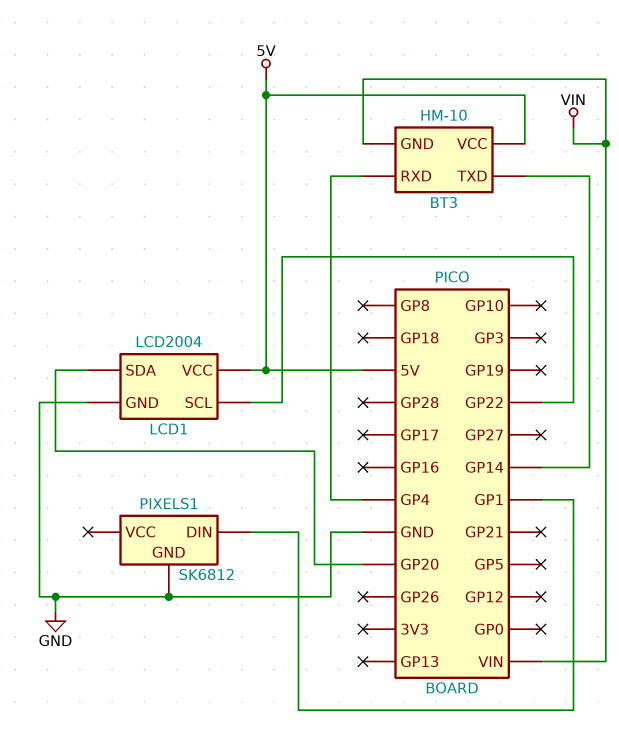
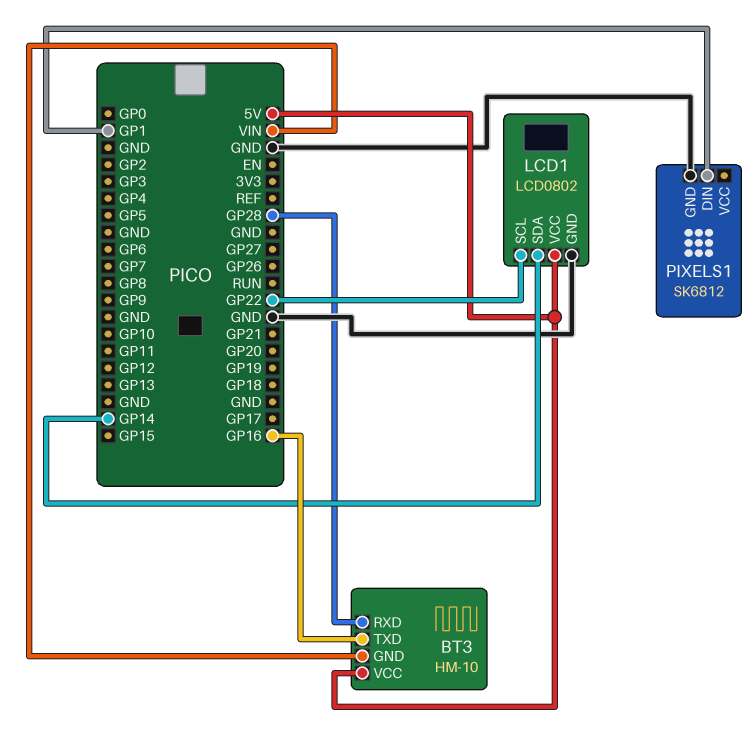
BT3 pin RXD: GP4 -> GP28
BT3 pin TXD: GP14 -> GP16
LCD1: LCD2004 -> LCD0802
LCD1 pin SDA: GP20 -> GP14

